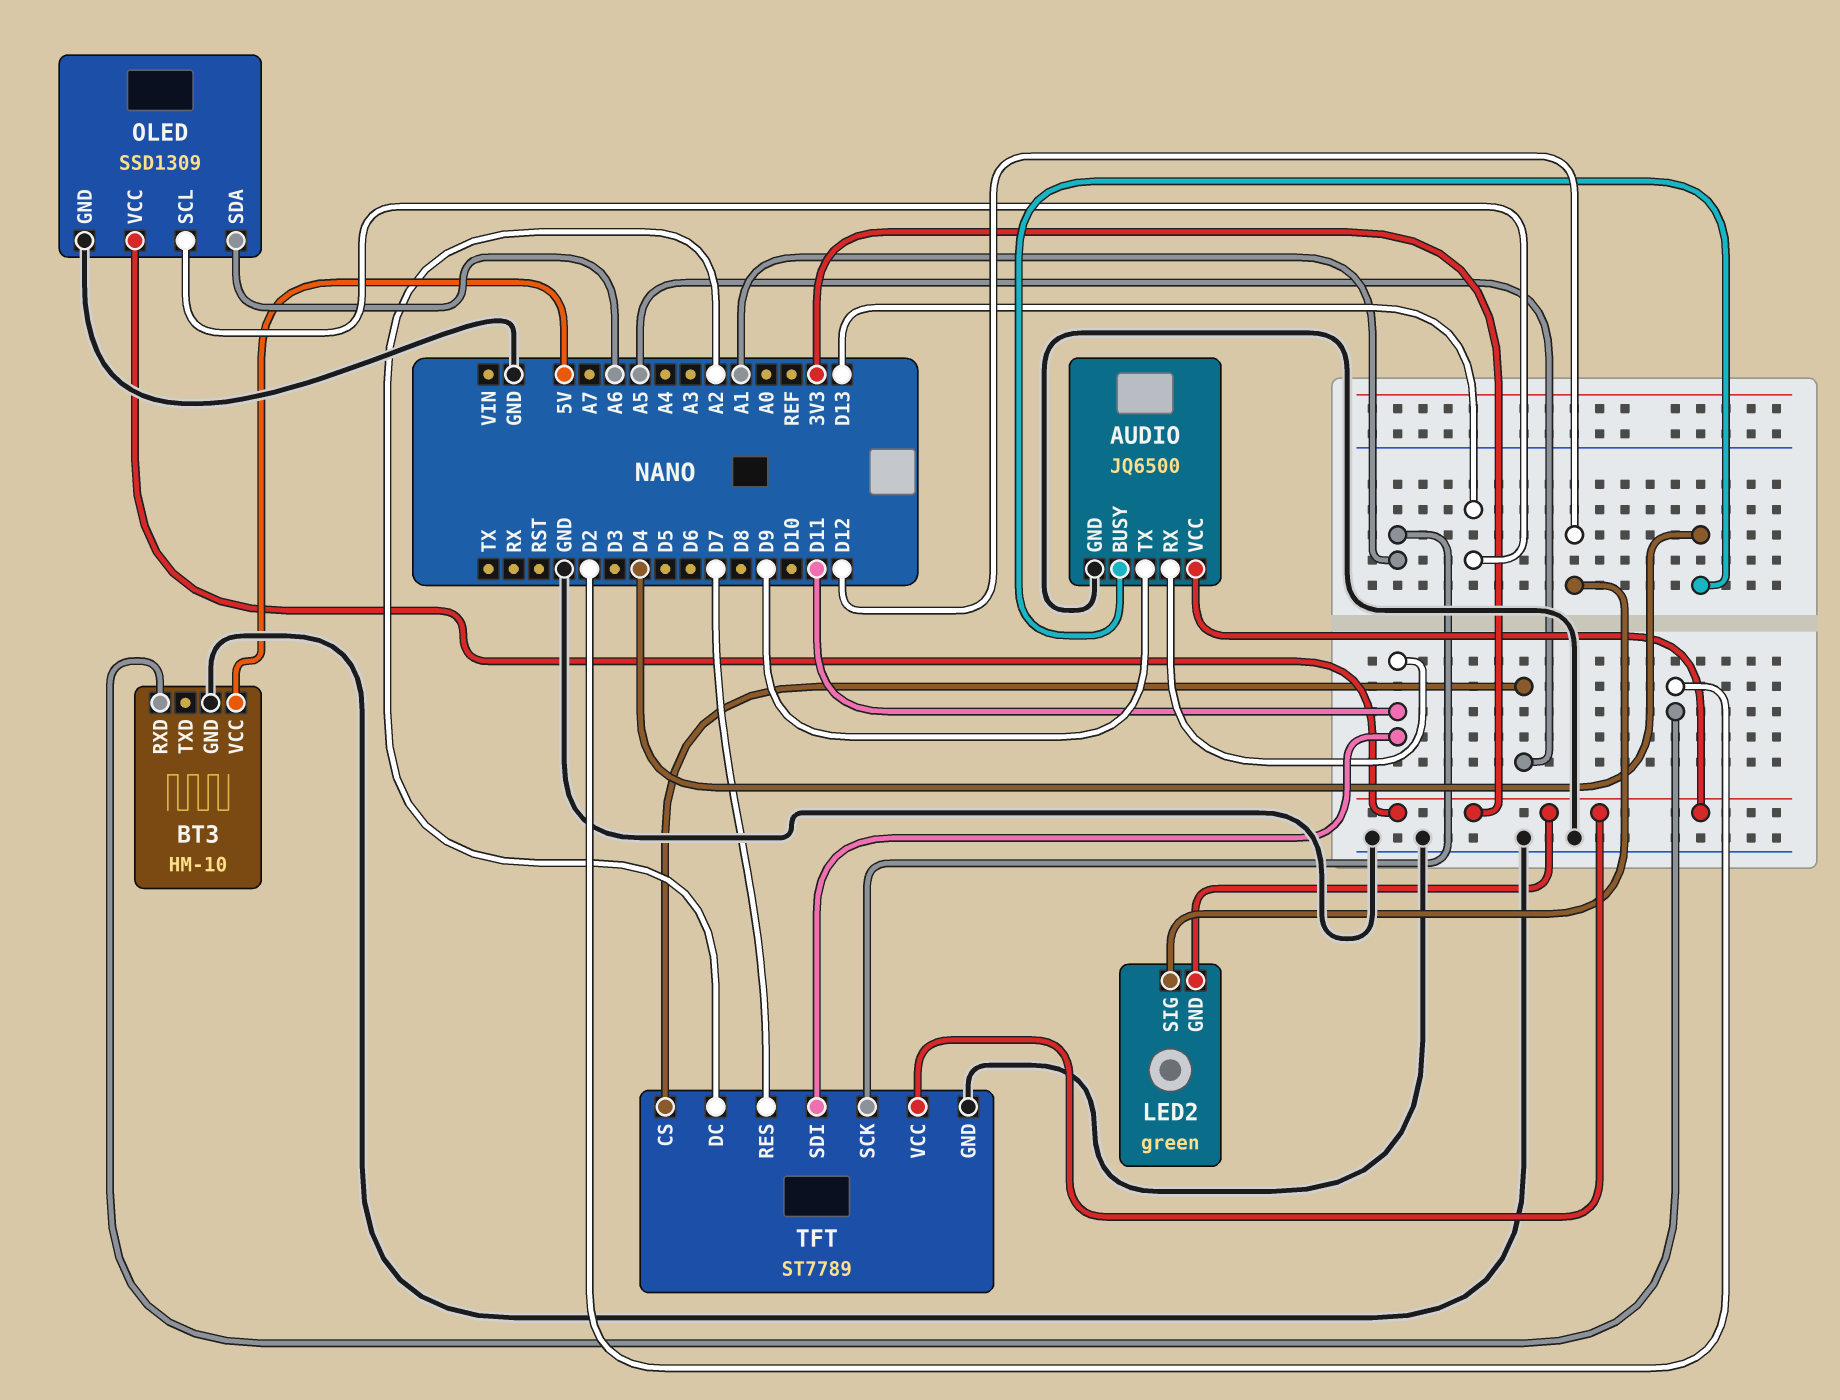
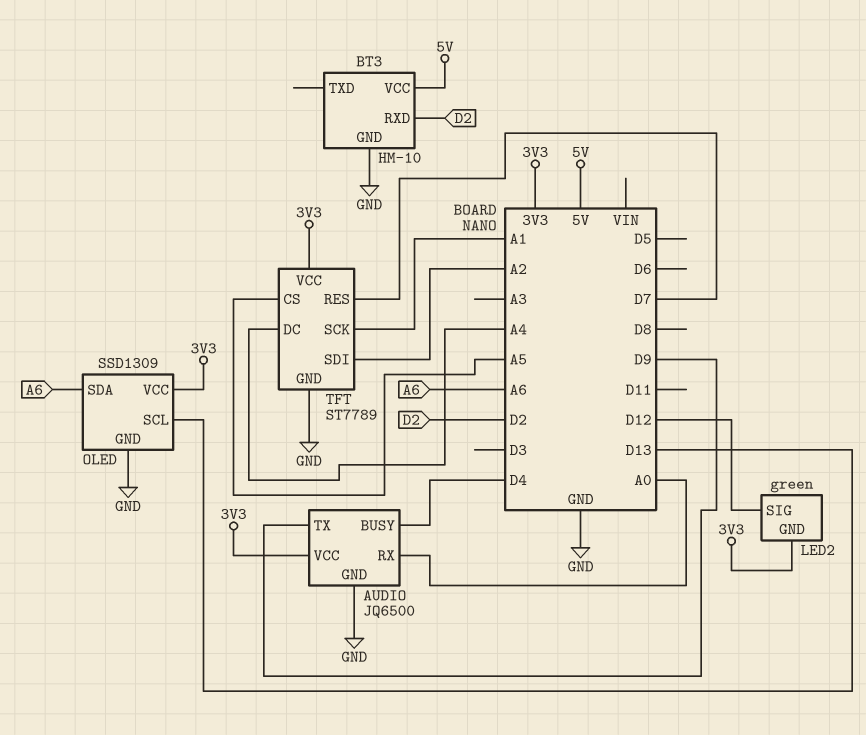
AUDIO pin RX: D11 -> A0
TFT pin DC: A2 -> A4
TFT pin SDI: D11 -> A2

